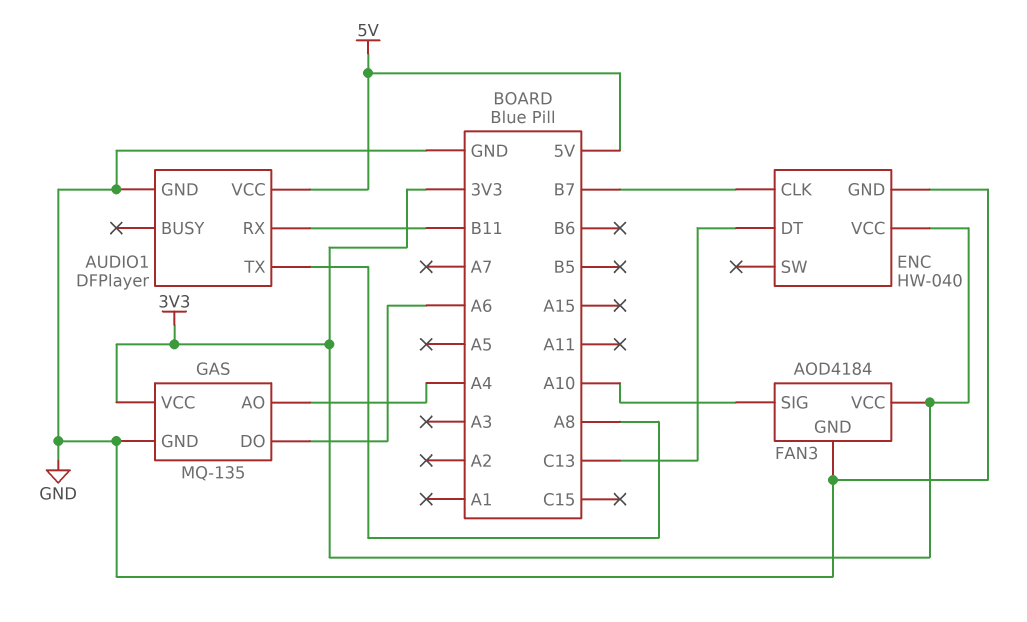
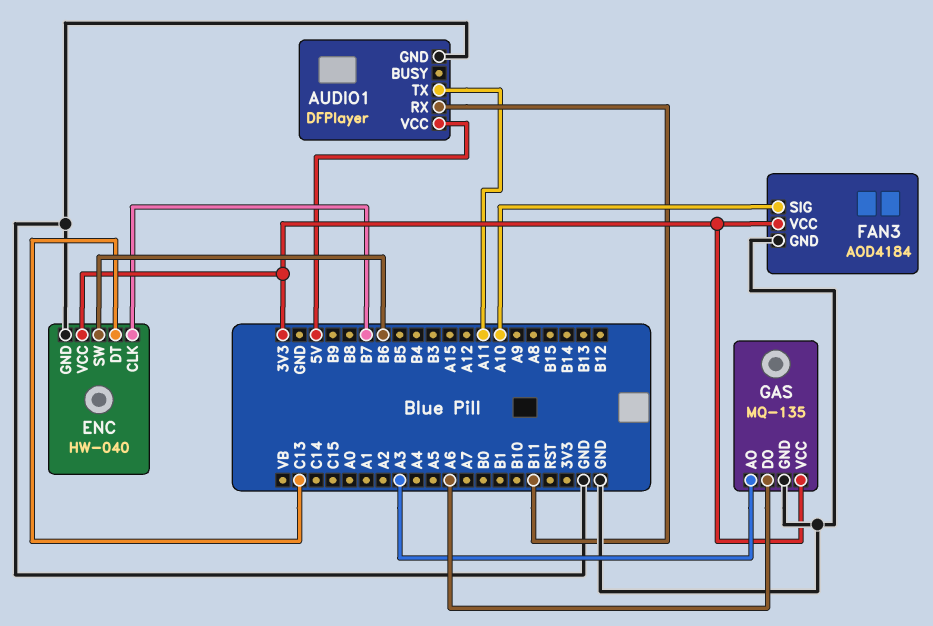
AUDIO1 pin TX: A8 -> A11
ENC pin SW: none -> B6
GAS pin AO: A4 -> A3

